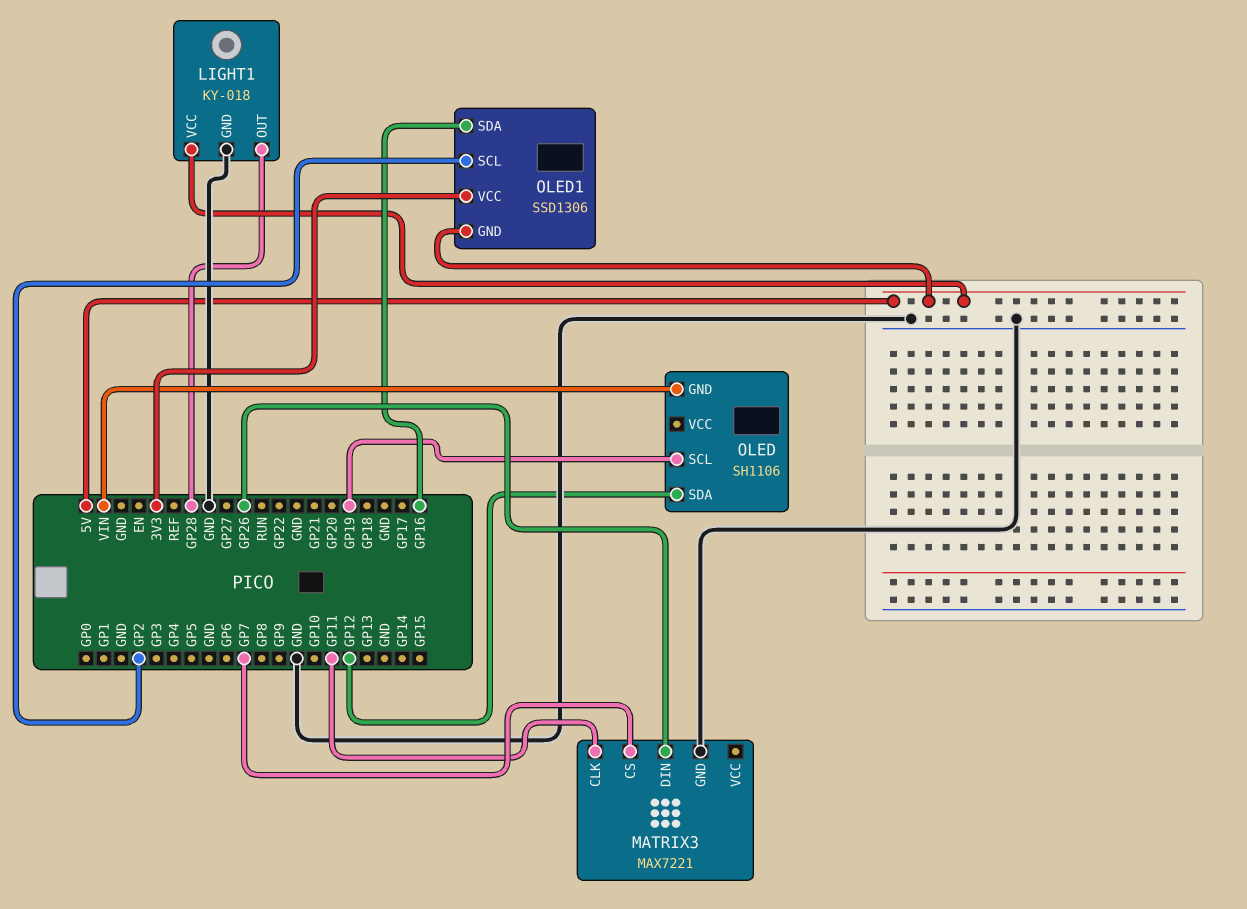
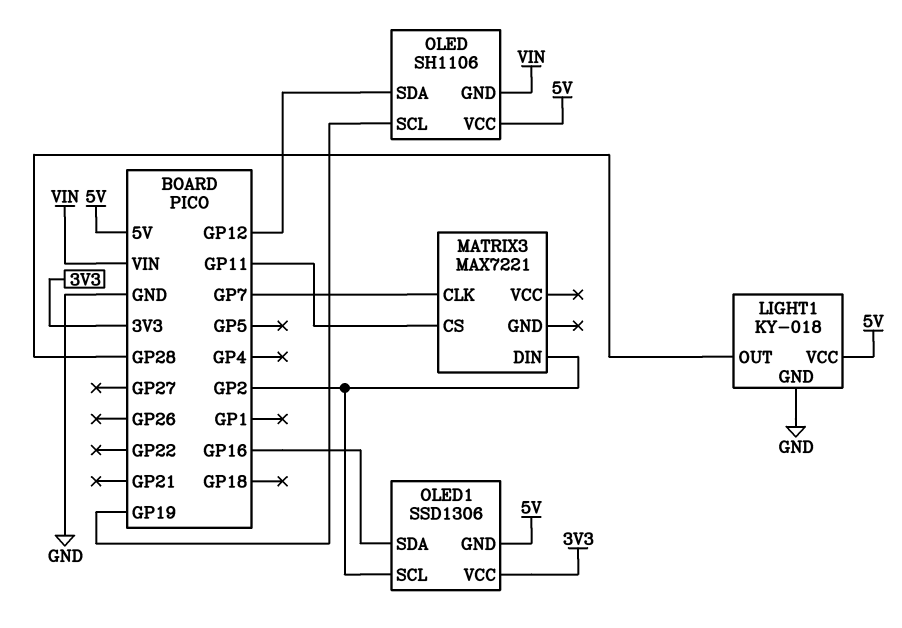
MATRIX3 pin CLK: GP11 -> GP7
MATRIX3 pin CS: GP7 -> GP11
MATRIX3 pin DIN: GP26 -> GP2
MATRIX3 pin GND: GND -> none
OLED pin VCC: none -> 5V

